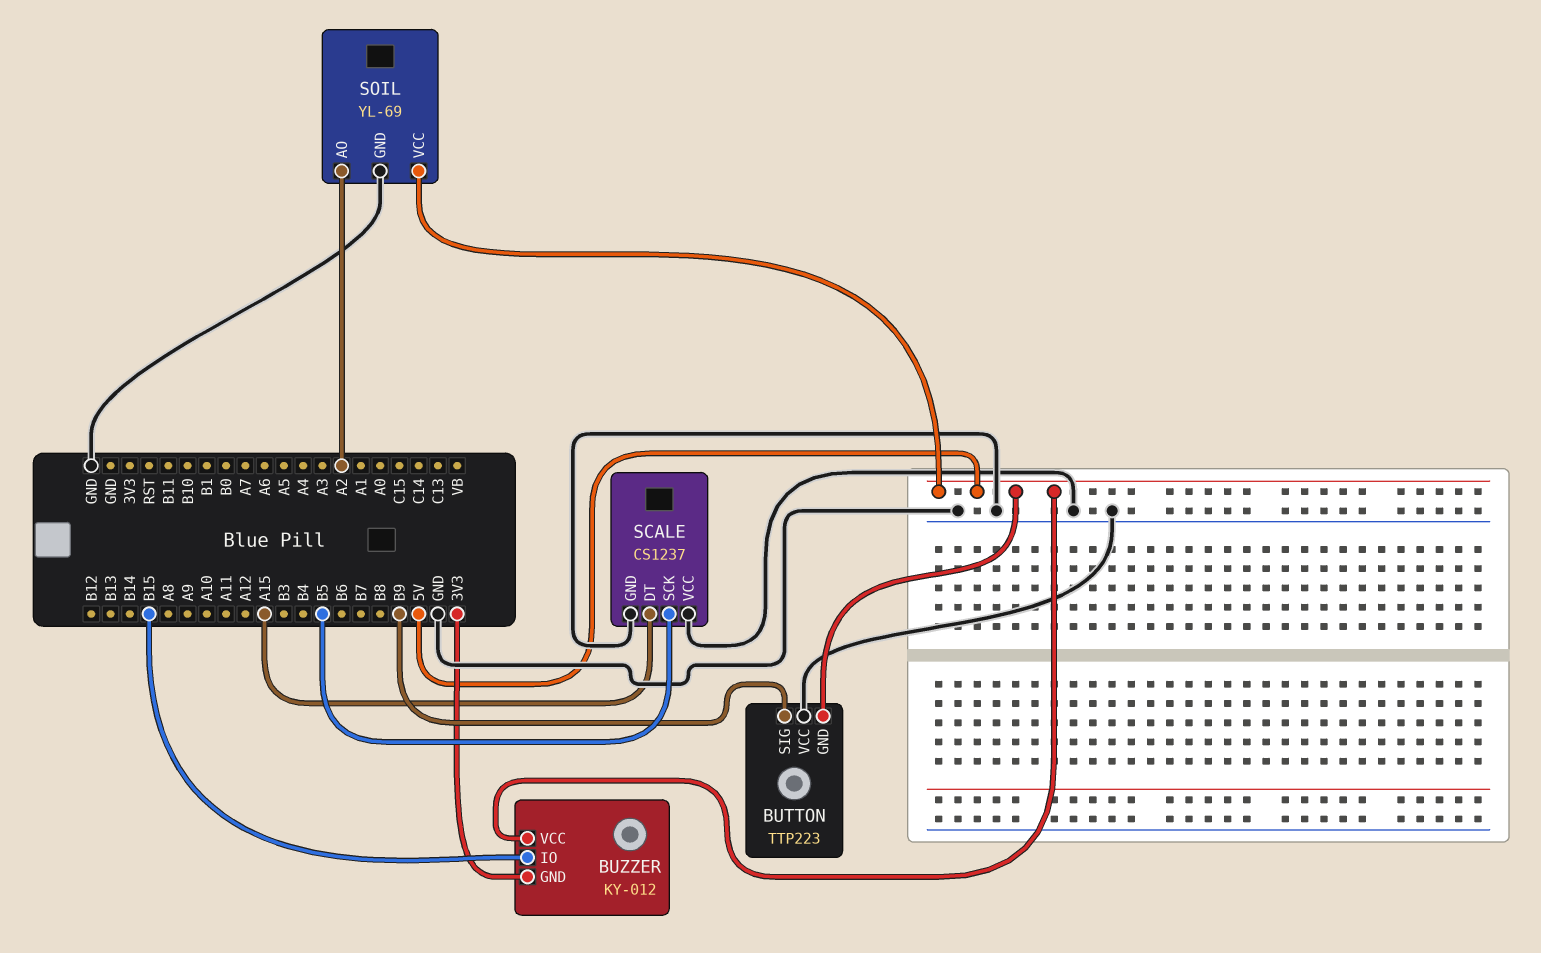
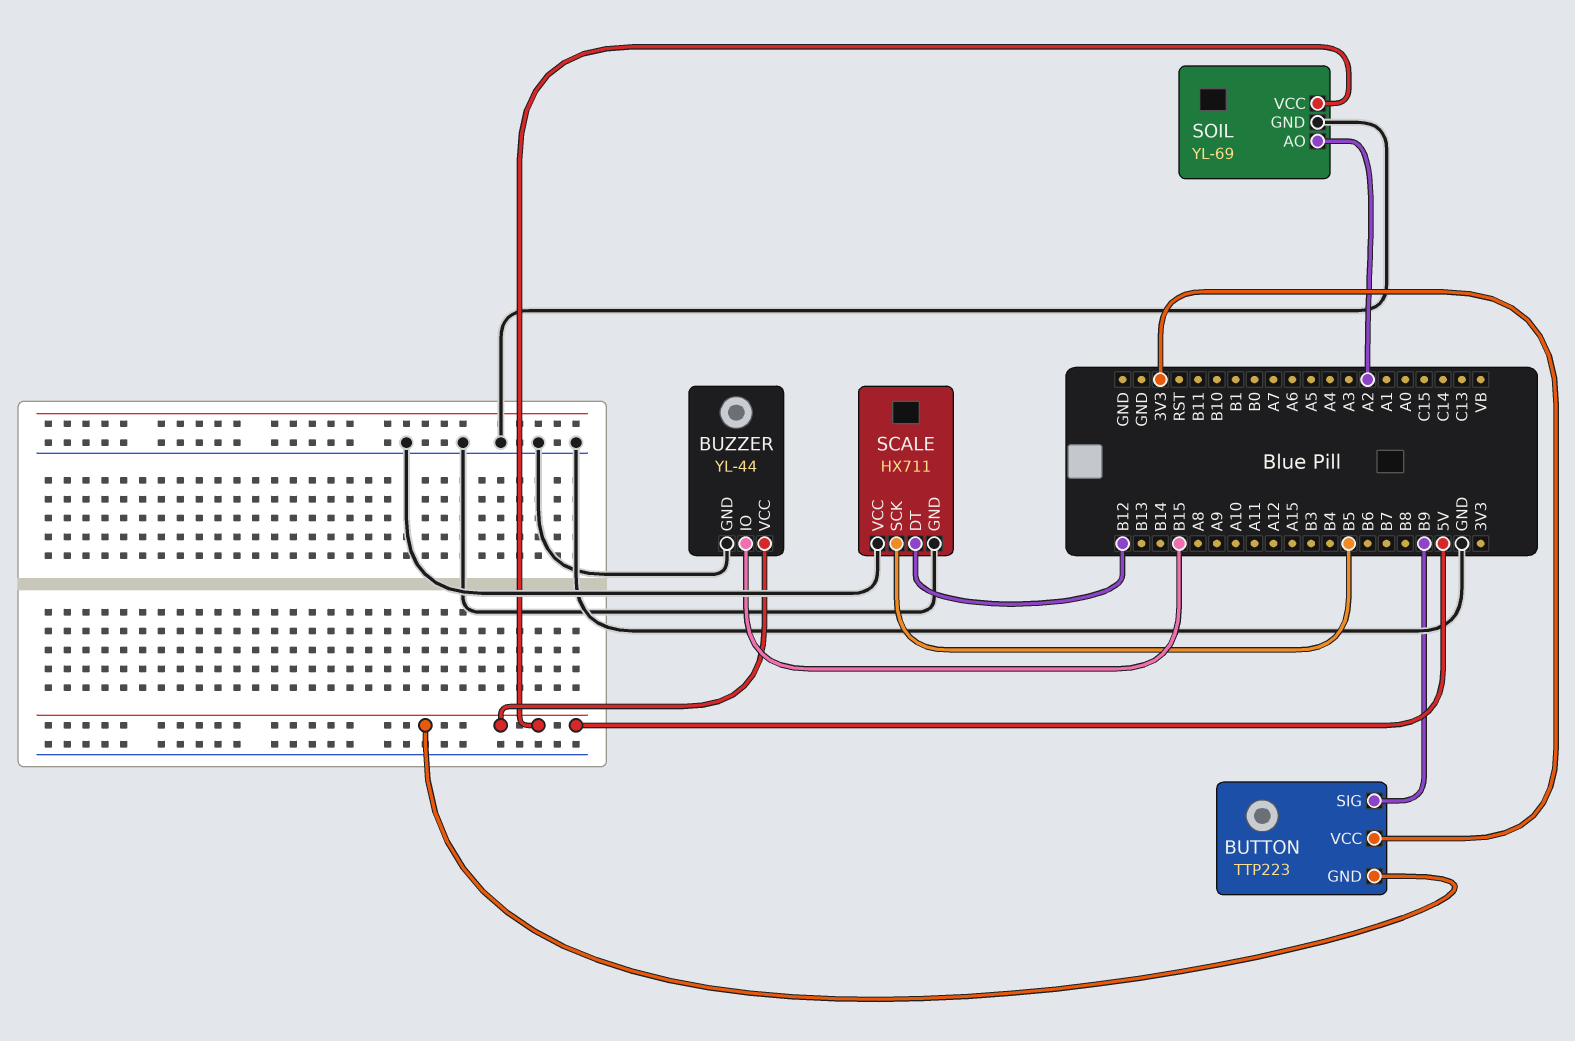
BUTTON pin VCC: GND -> 3V3
BUZZER: KY-012 -> YL-44
BUZZER pin GND: 3V3 -> GND
SCALE: CS1237 -> HX711
SCALE pin DT: A15 -> B12

